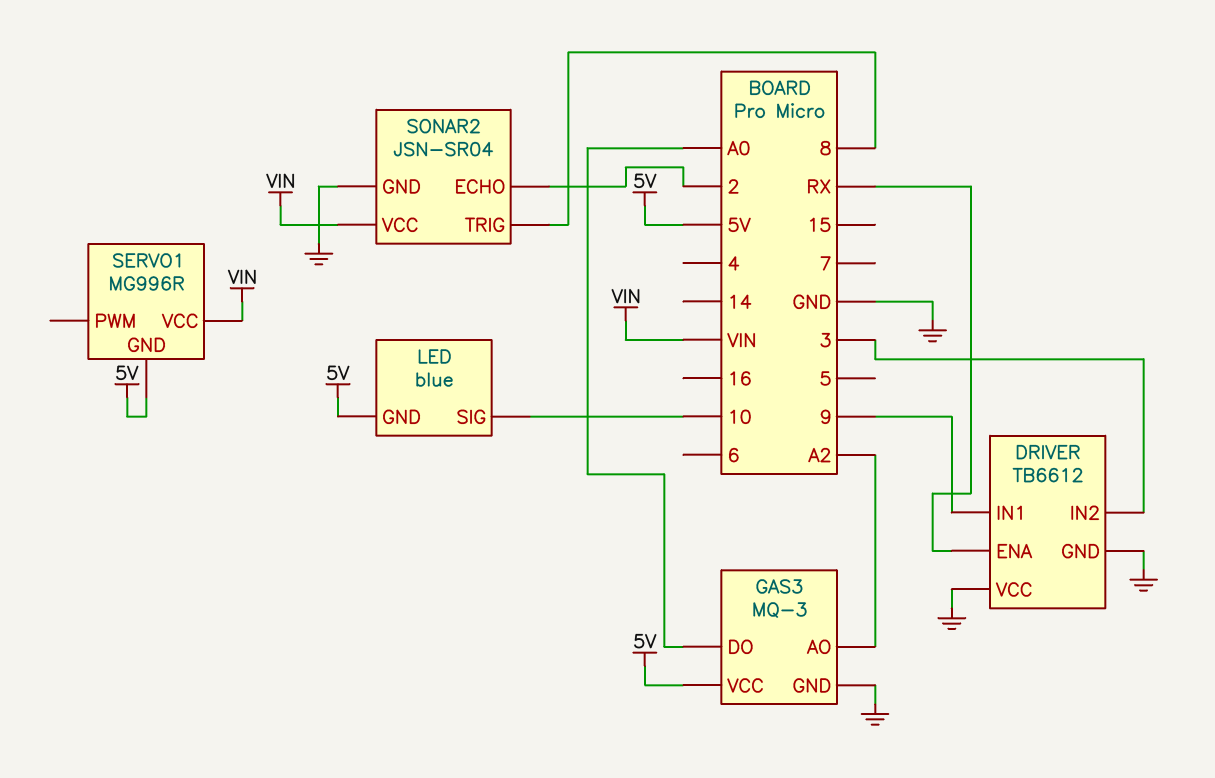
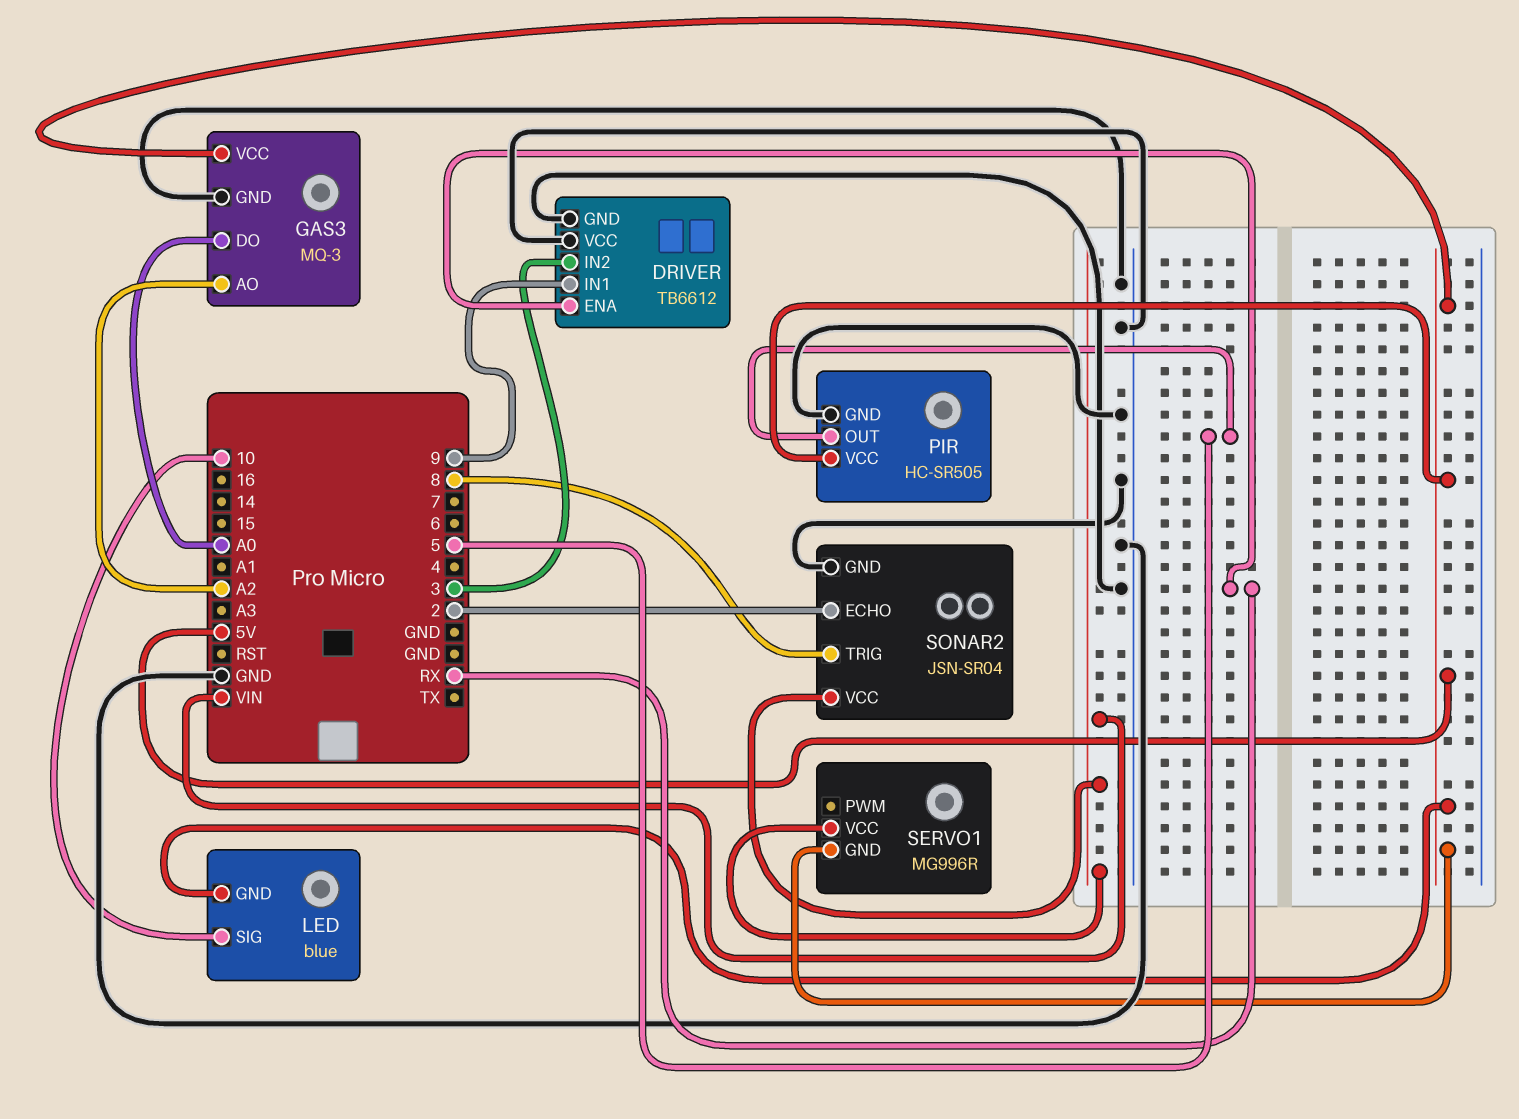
PIR: none -> HC-SR505
PIR pin GND: none -> GND
PIR pin OUT: none -> 5
PIR pin VCC: none -> 5V

